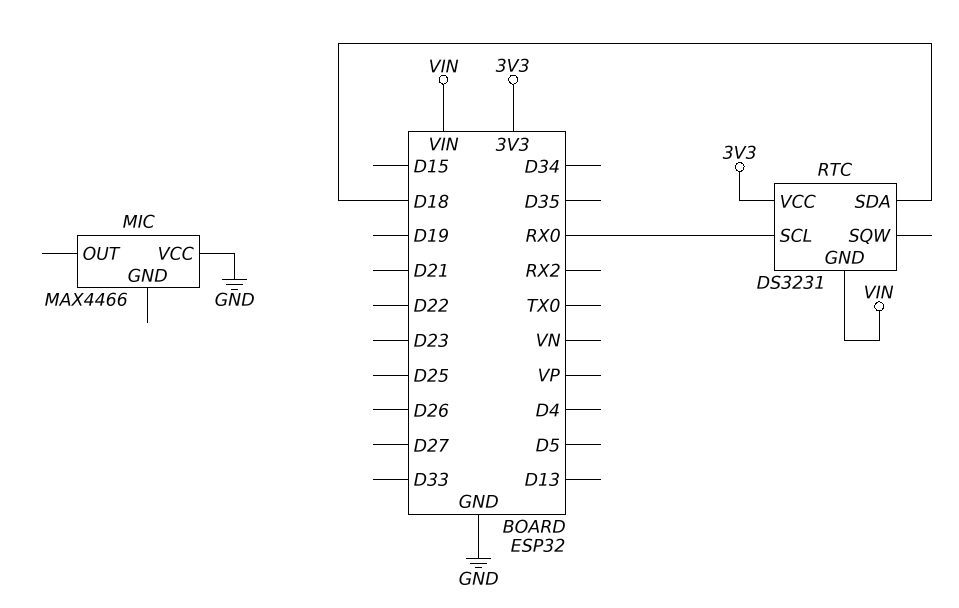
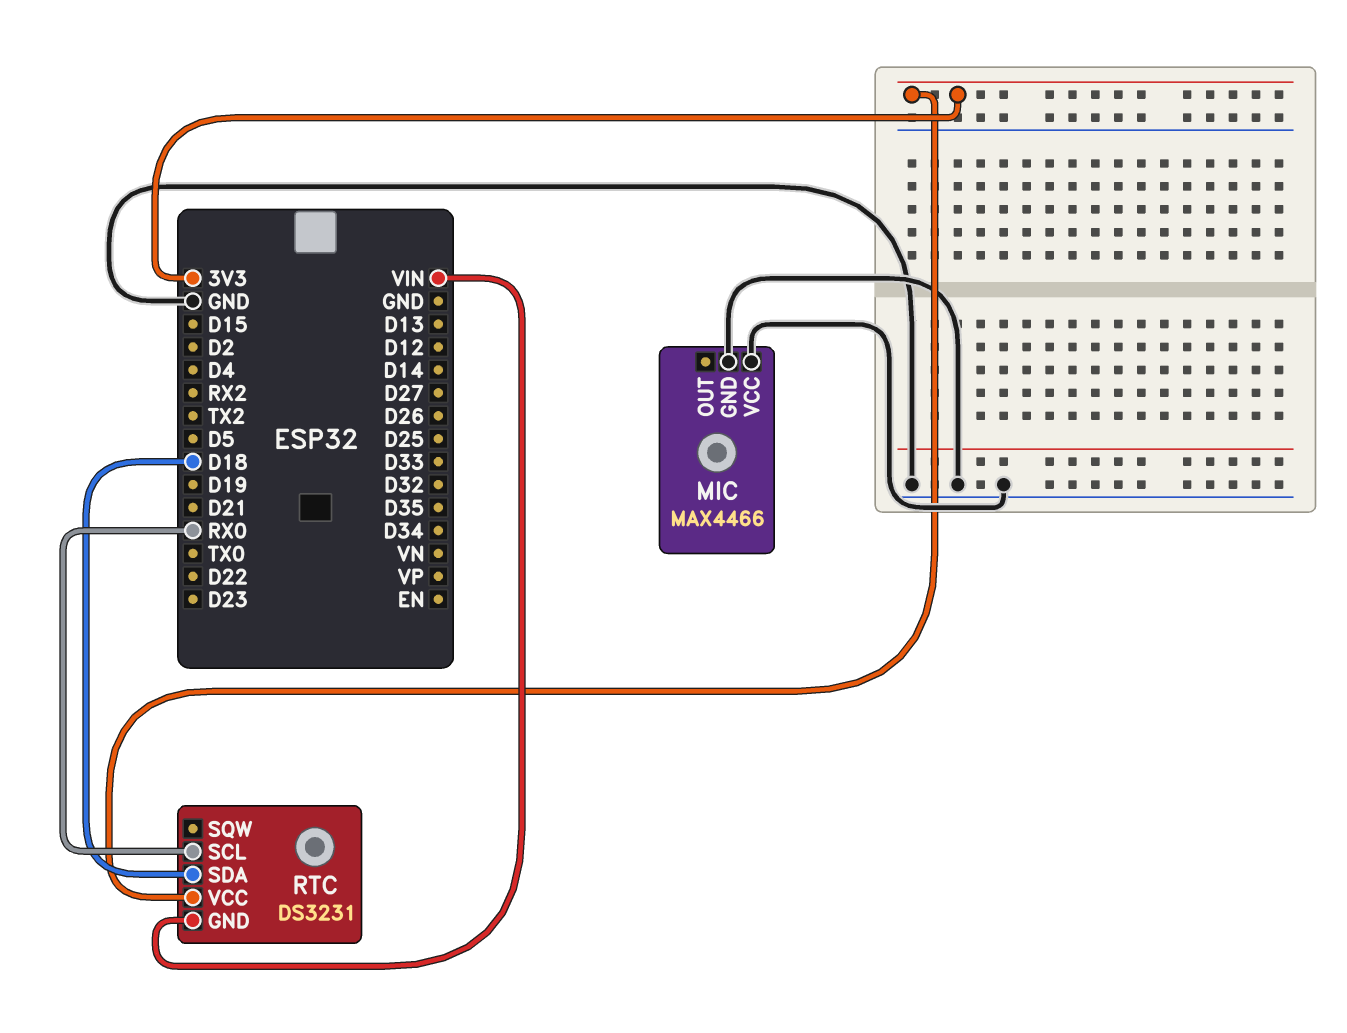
MIC pin GND: none -> GND

